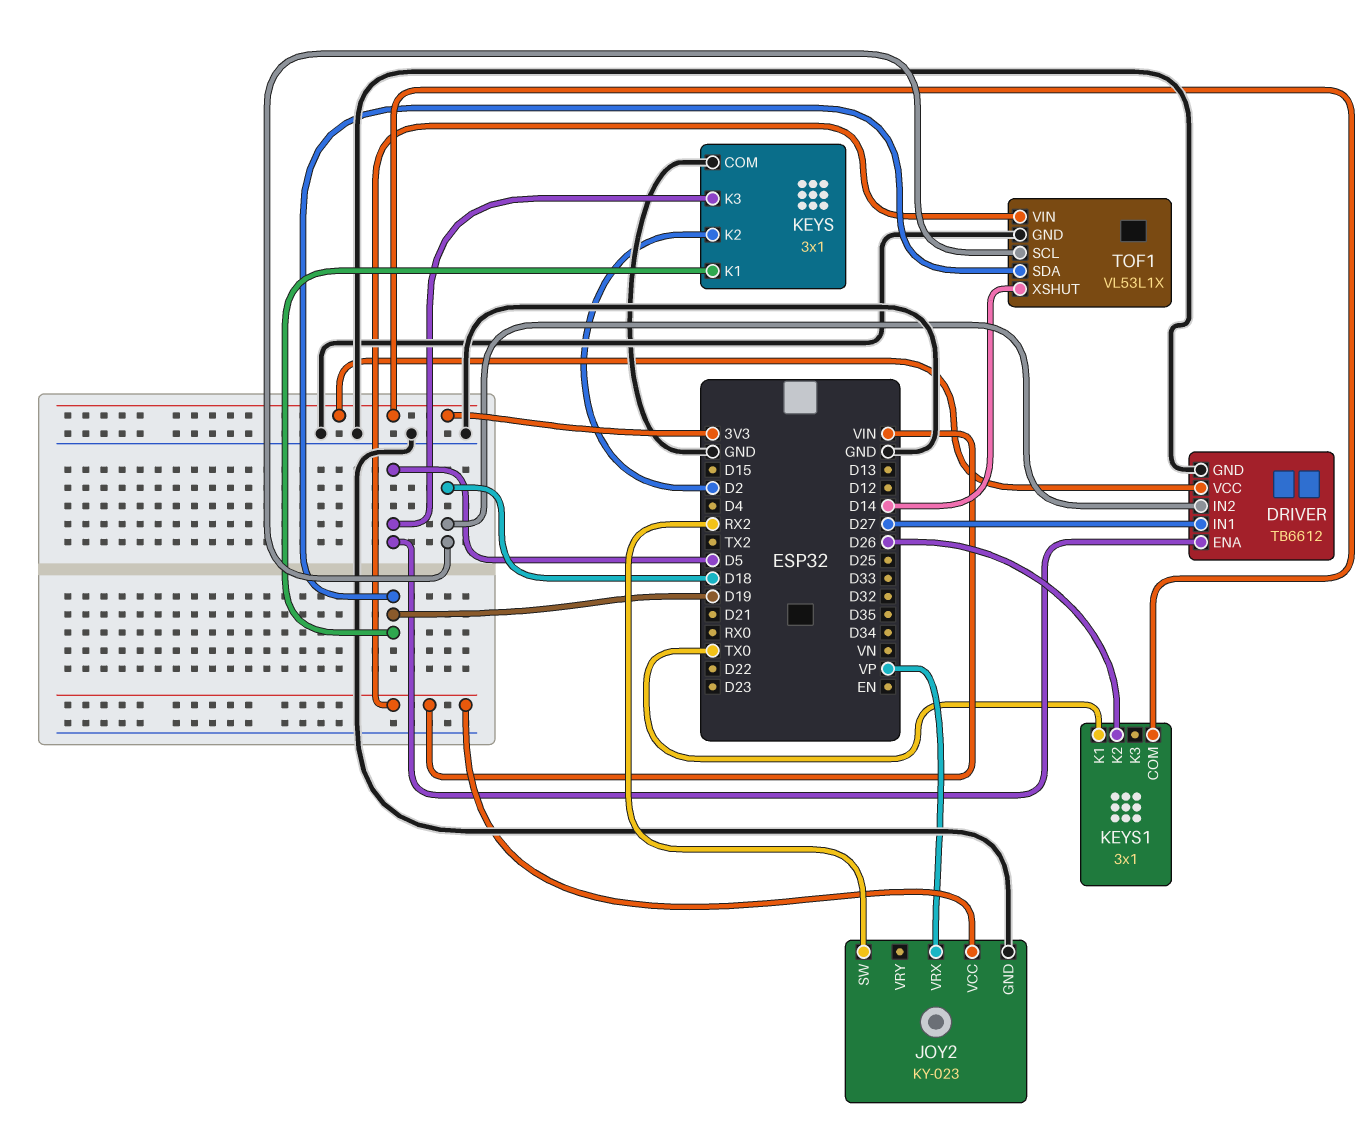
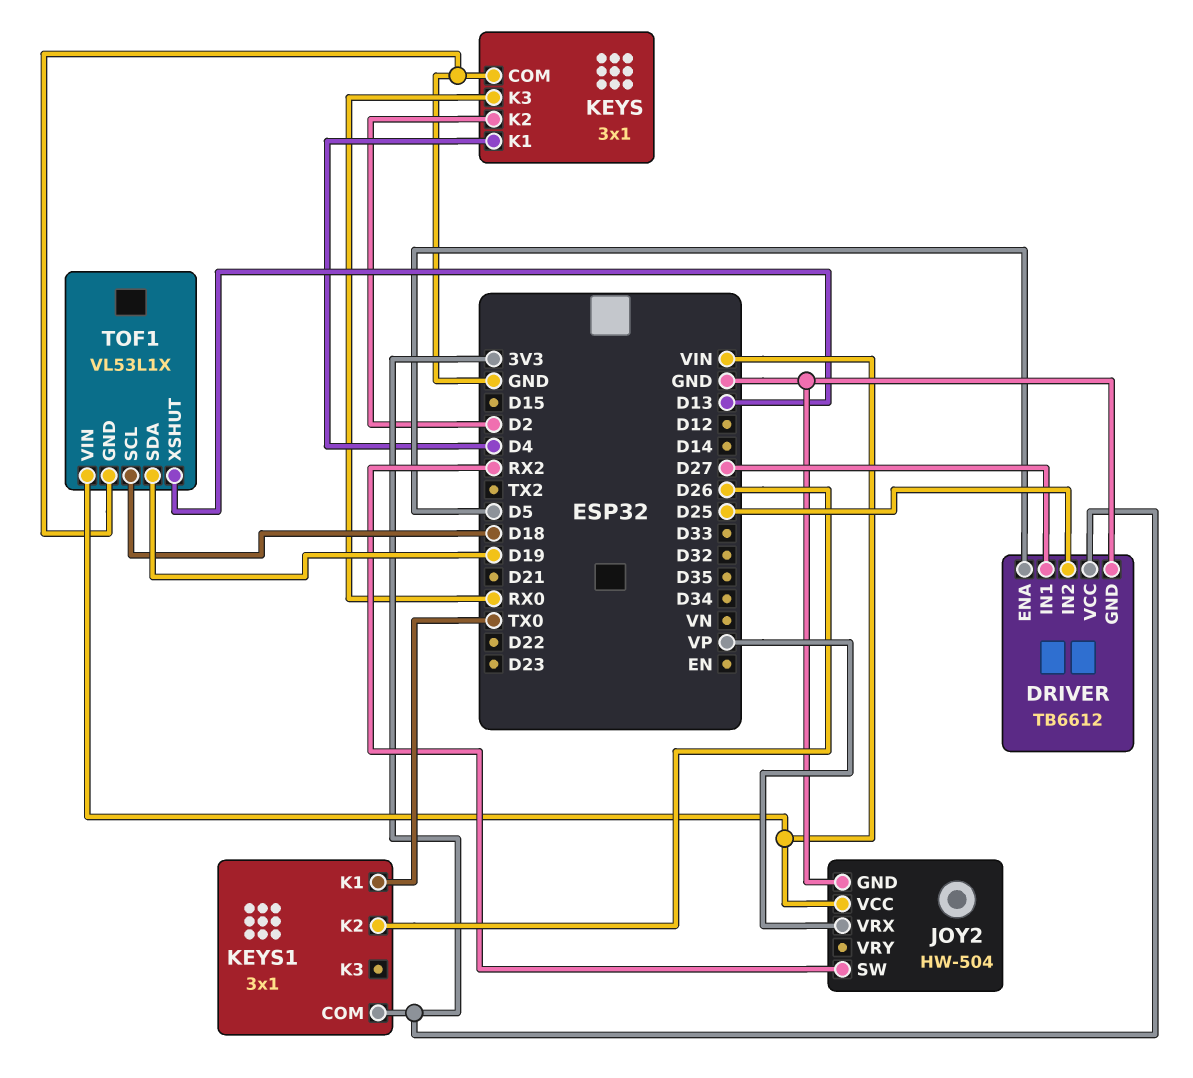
DRIVER pin IN2: D18 -> D25
JOY2: KY-023 -> HW-504
KEYS pin K1: D19 -> D4
KEYS pin K3: D5 -> RX0
TOF1 pin XSHUT: D14 -> D13

